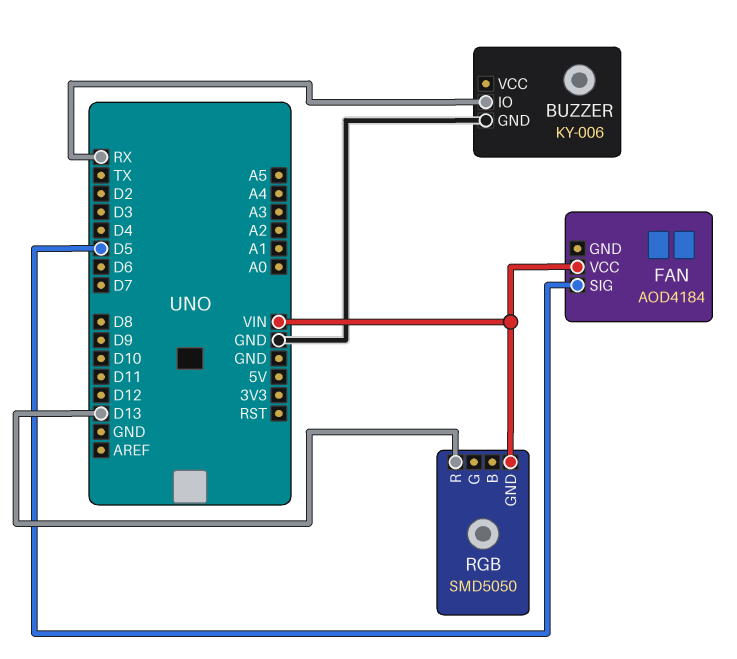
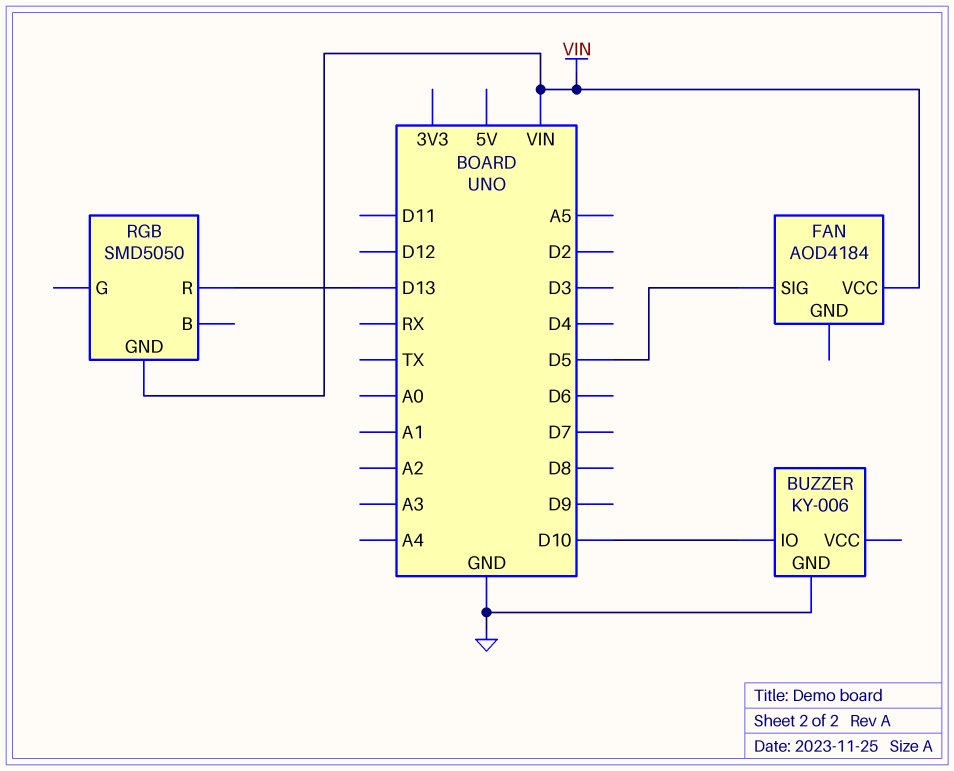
BUZZER pin IO: RX -> D10

